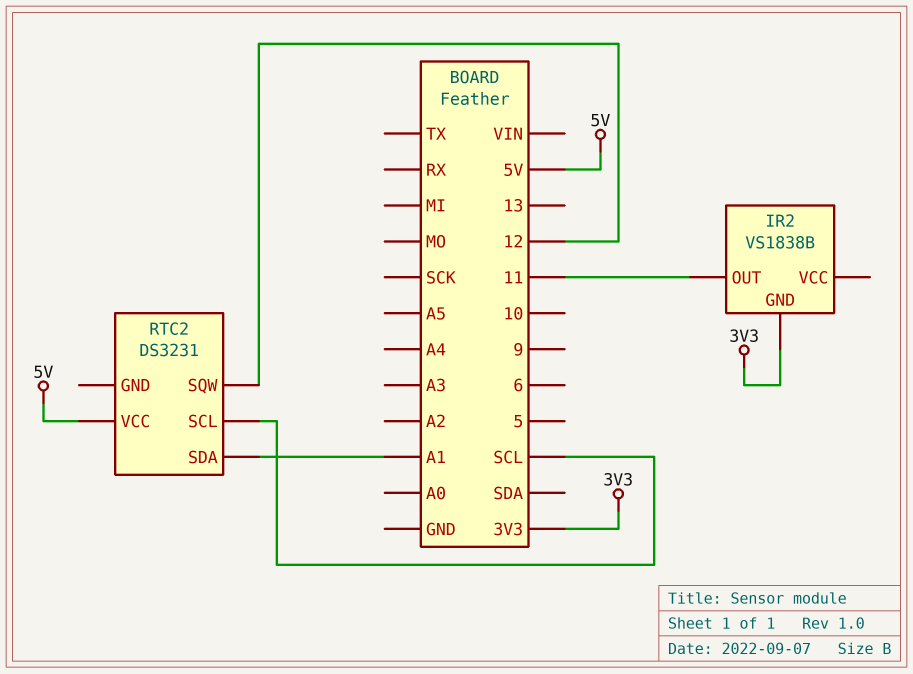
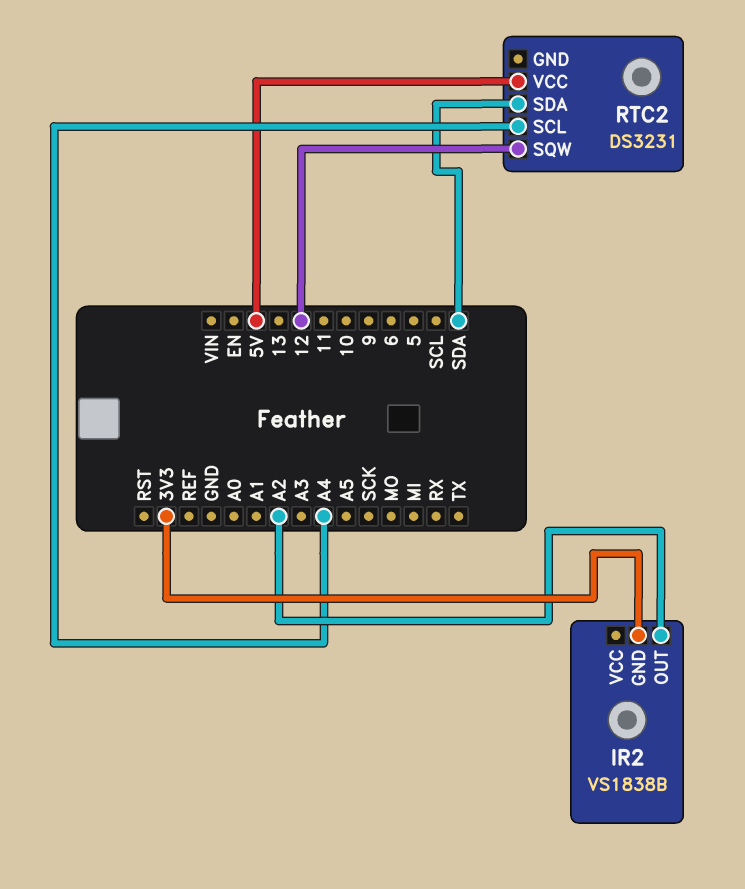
IR2 pin OUT: 11 -> A2
RTC2 pin SCL: SCL -> A4
RTC2 pin SDA: A1 -> SDA

